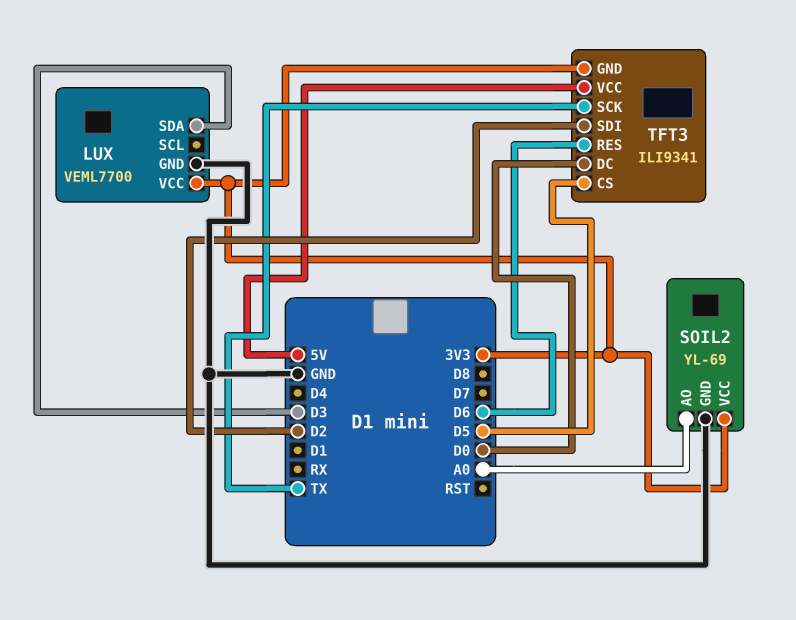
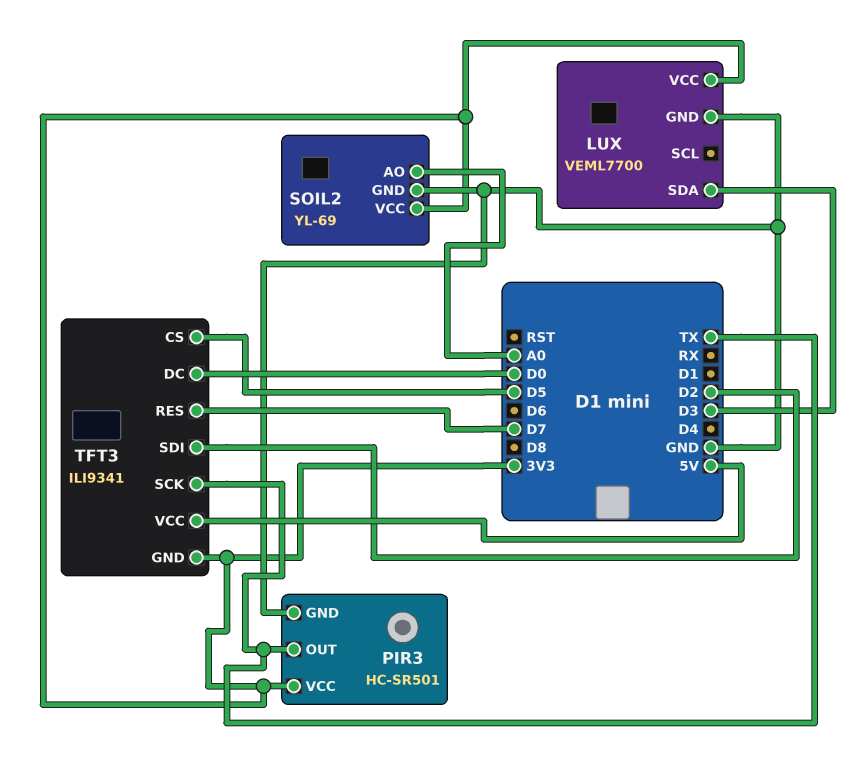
PIR3: none -> HC-SR501
PIR3 pin GND: none -> GND
PIR3 pin OUT: none -> TX
PIR3 pin VCC: none -> 3V3
TFT3 pin RES: D6 -> D7

